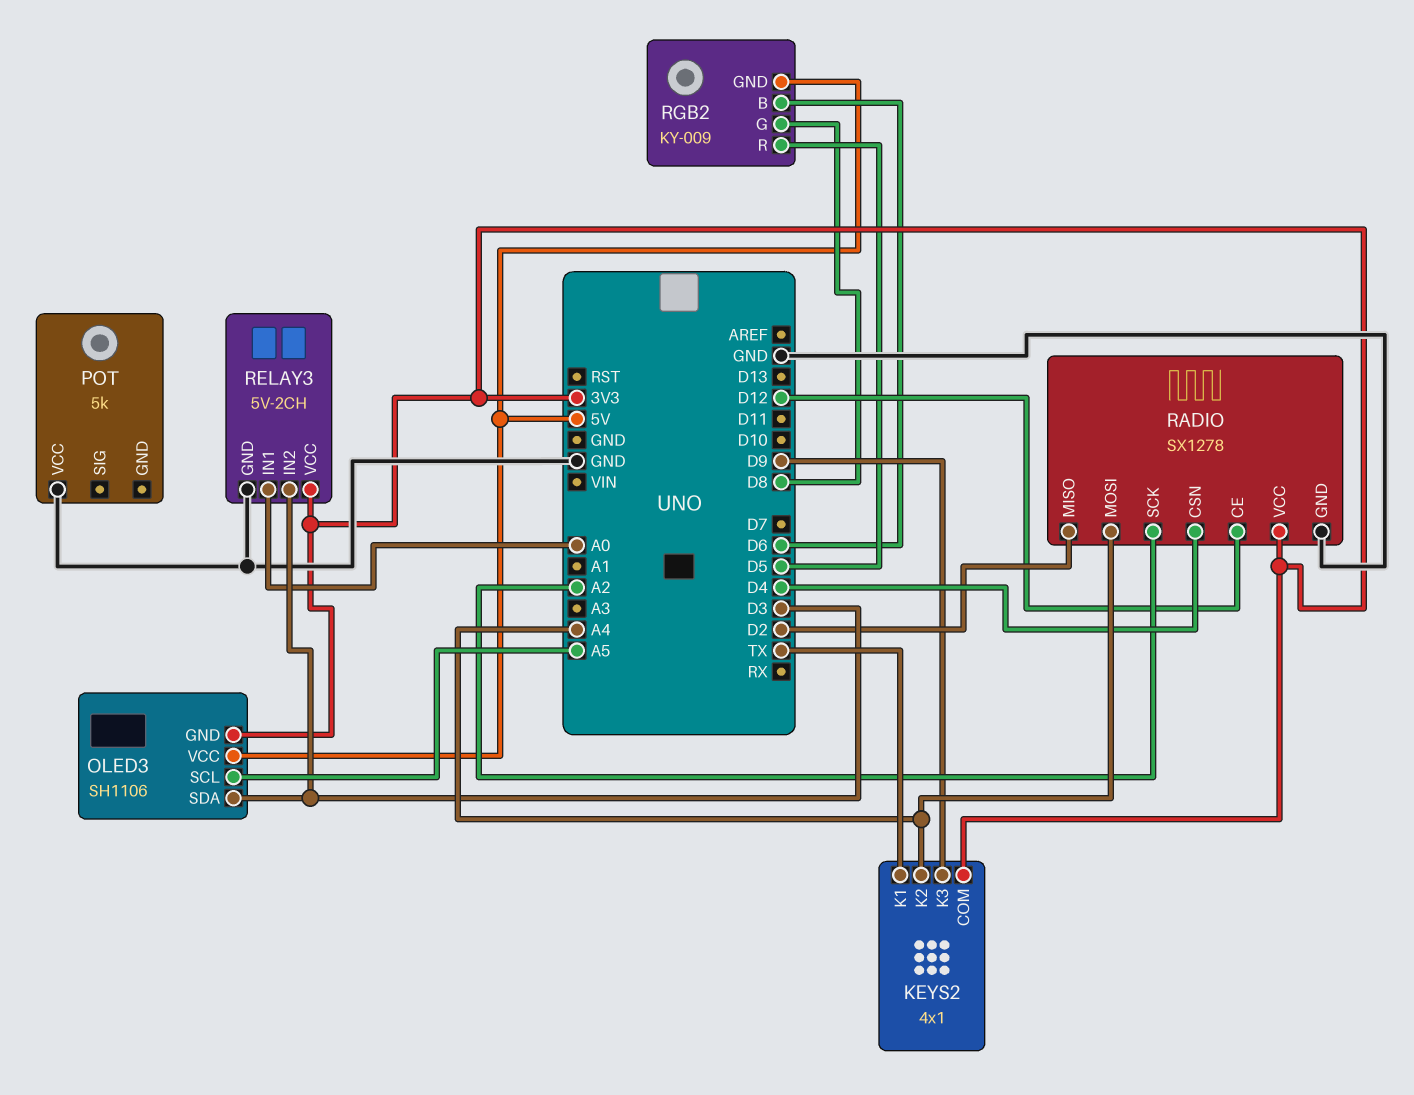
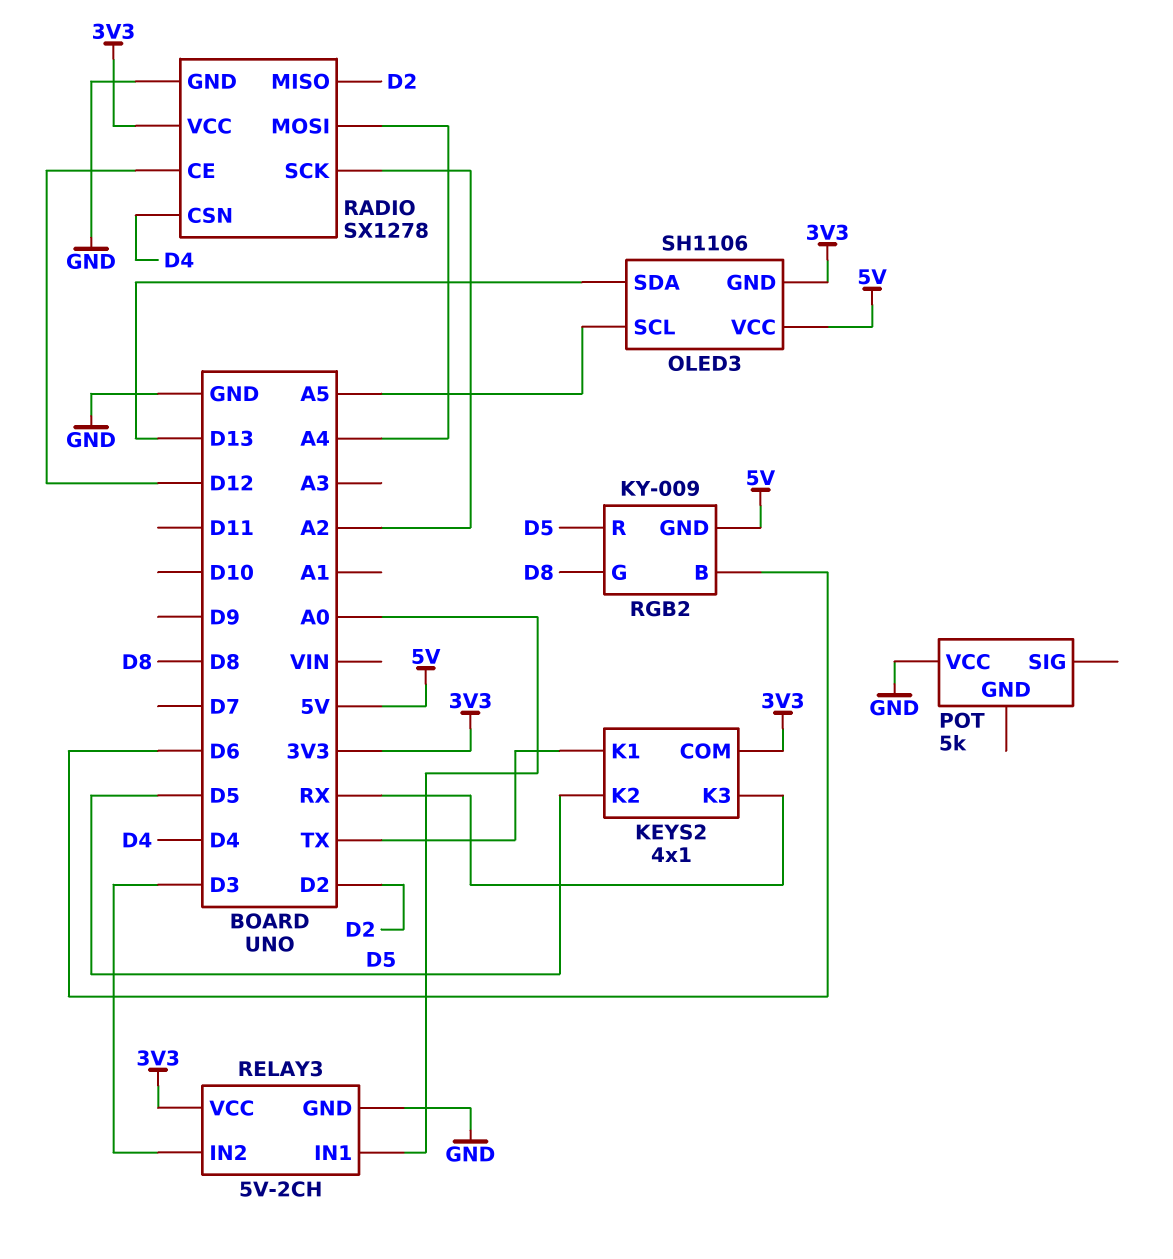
KEYS2 pin K2: A4 -> D5
KEYS2 pin K3: D9 -> RX
OLED3 pin SDA: D3 -> D13

